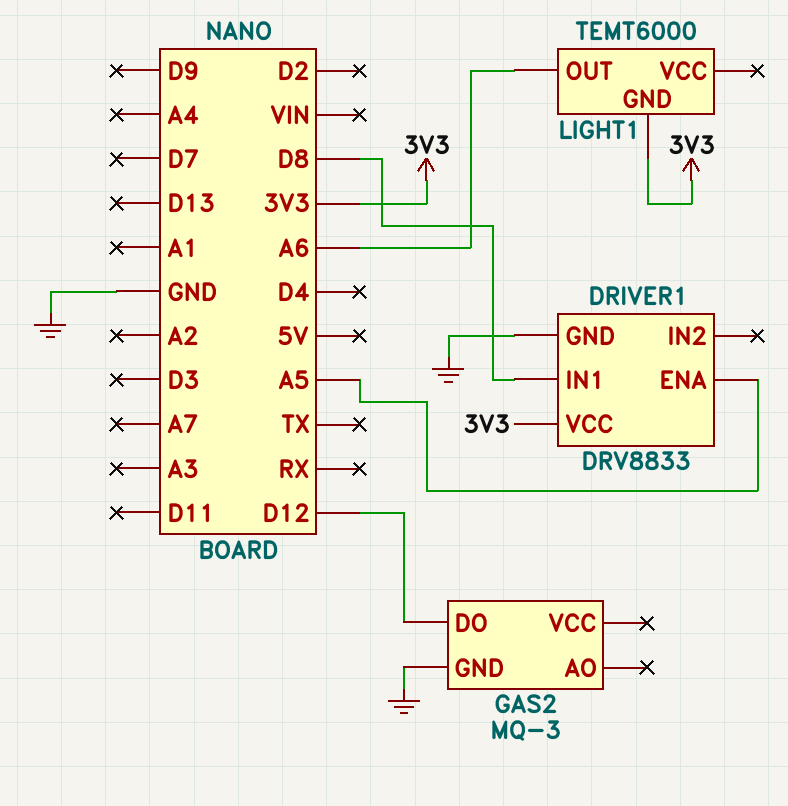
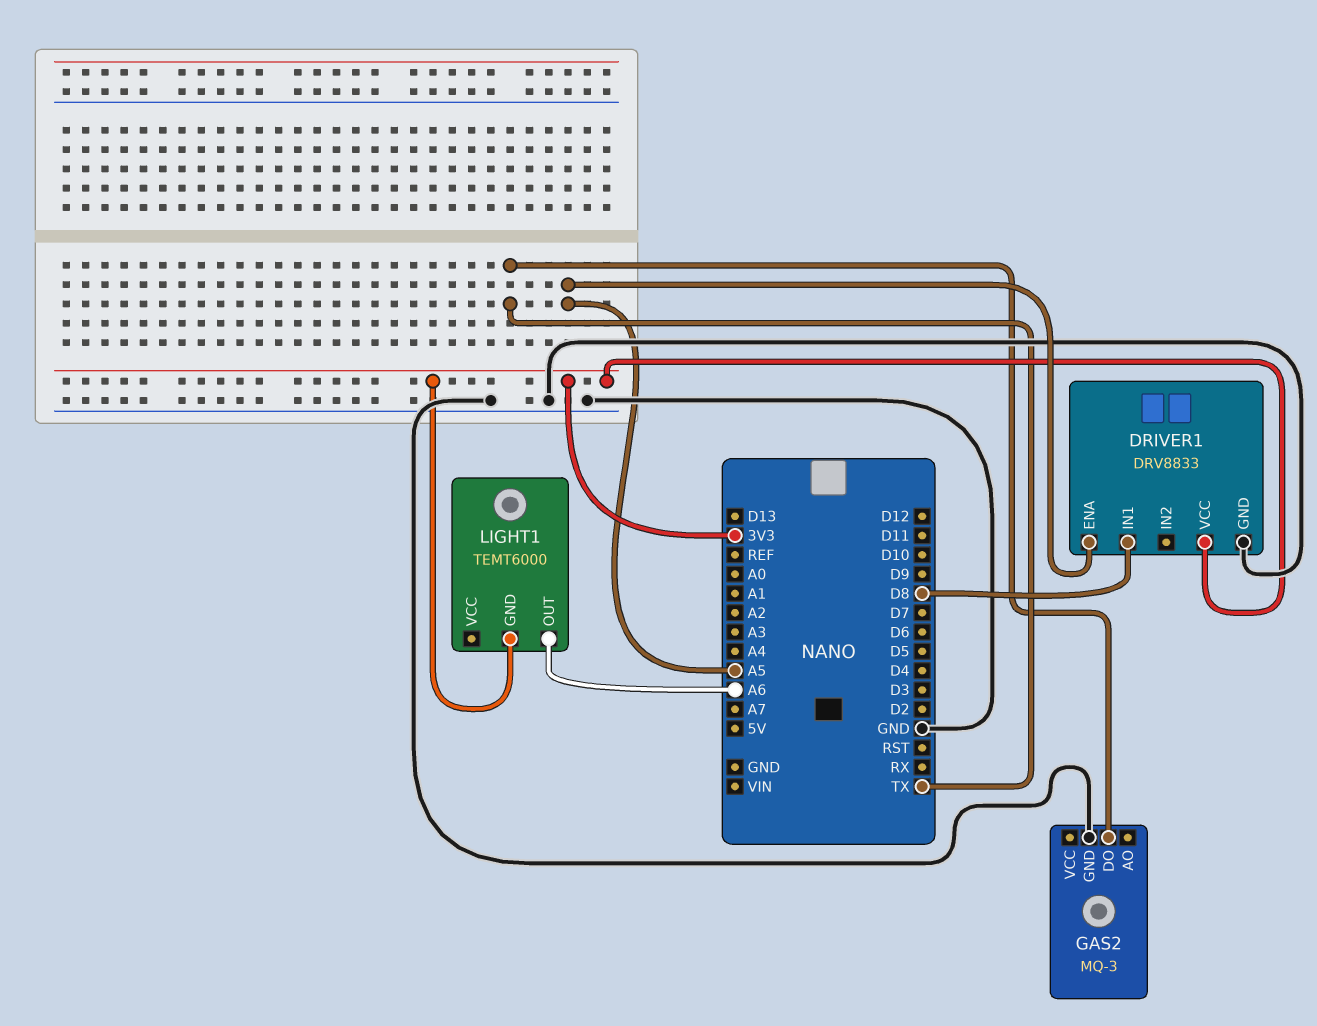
GAS2 pin DO: D12 -> TX

